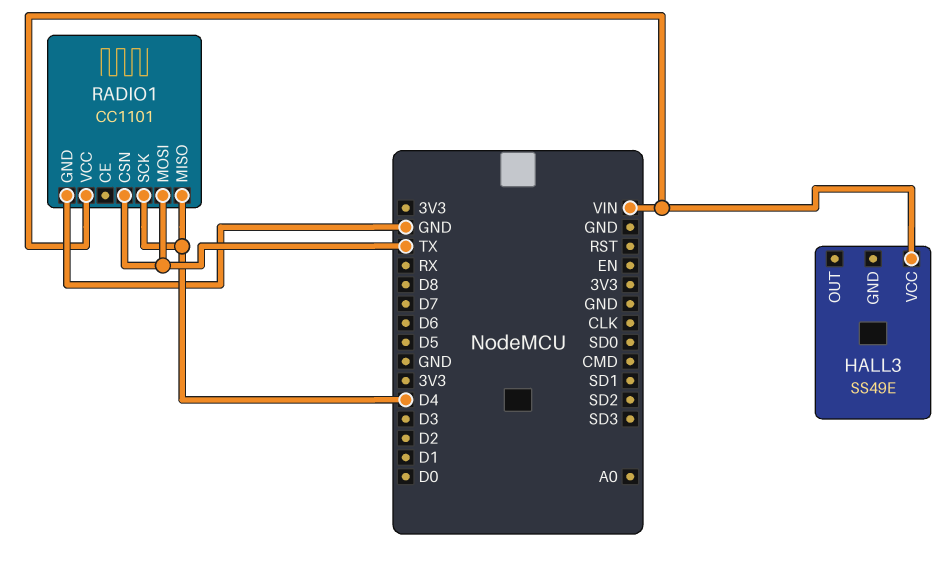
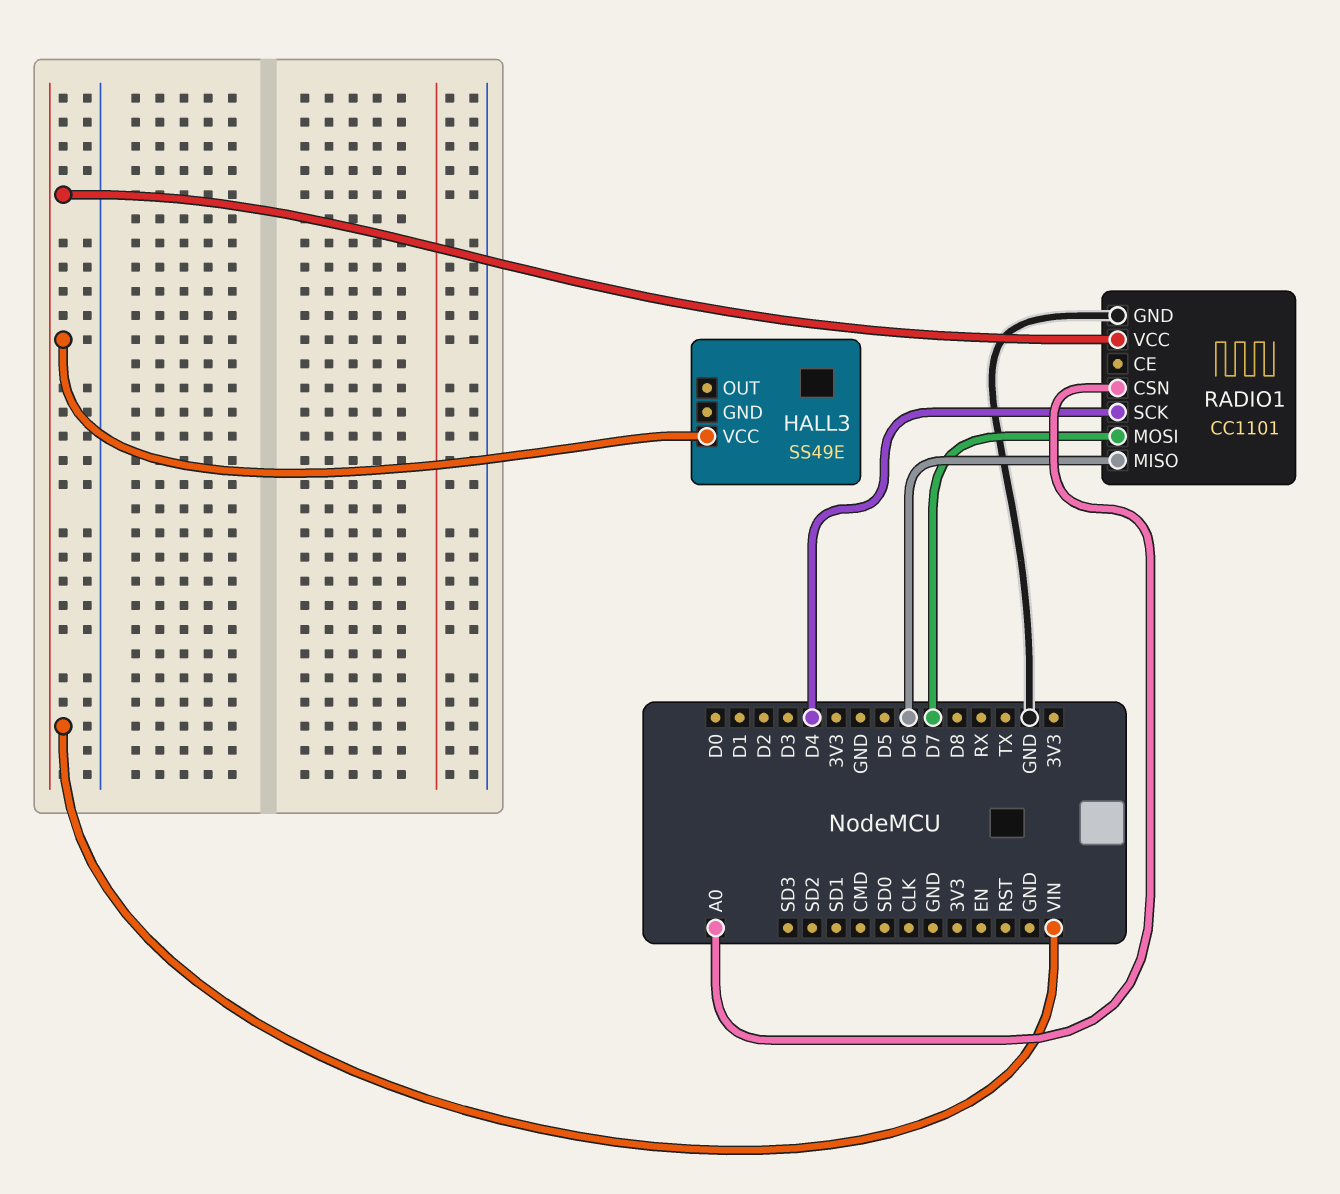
RADIO1 pin CSN: TX -> A0
RADIO1 pin MISO: D4 -> D6
RADIO1 pin MOSI: TX -> D7

